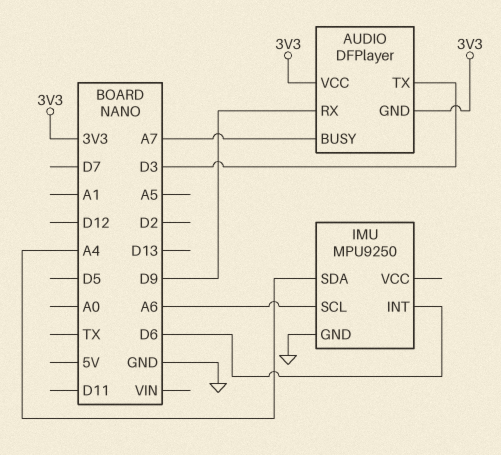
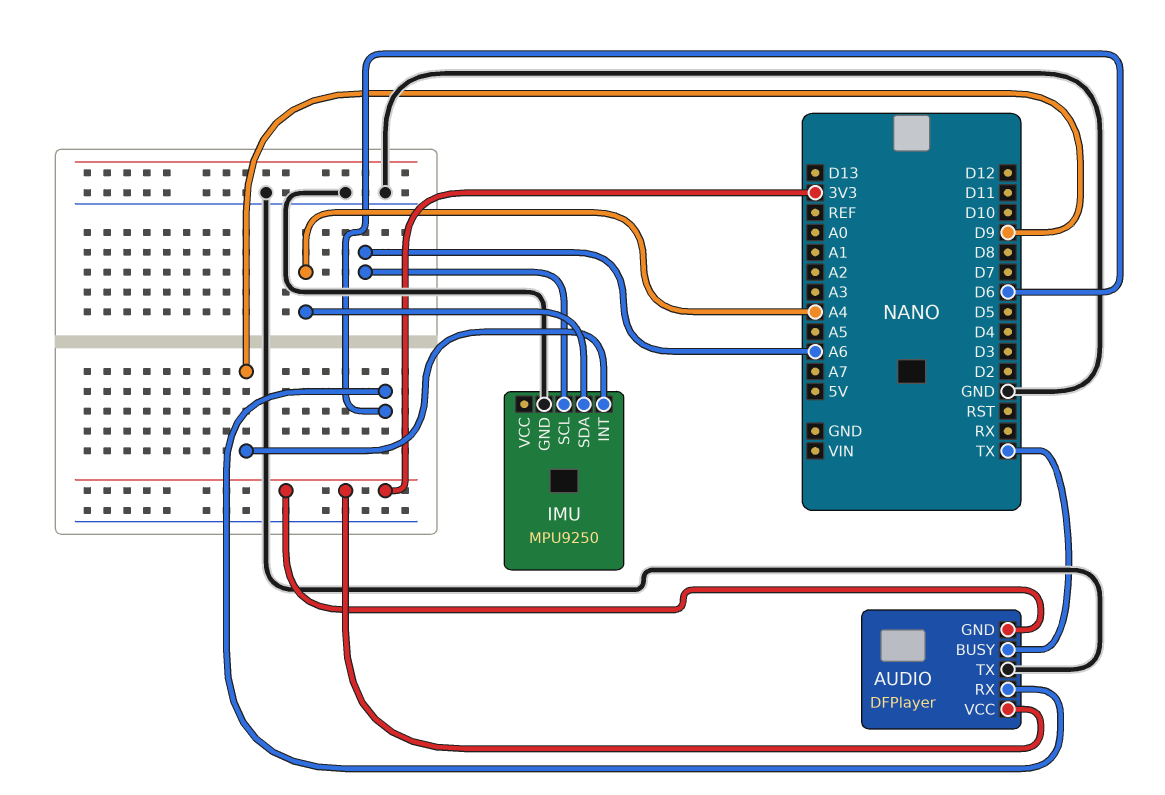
AUDIO pin BUSY: A7 -> TX
AUDIO pin RX: D9 -> D6
AUDIO pin TX: D3 -> GND
IMU pin INT: D6 -> D9

